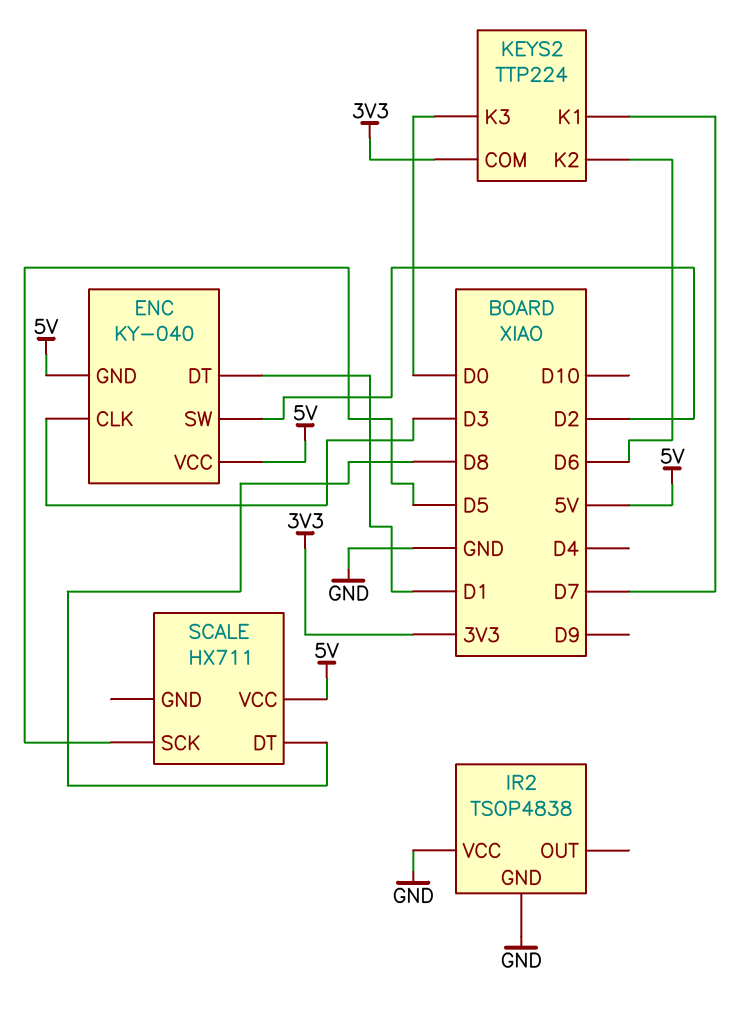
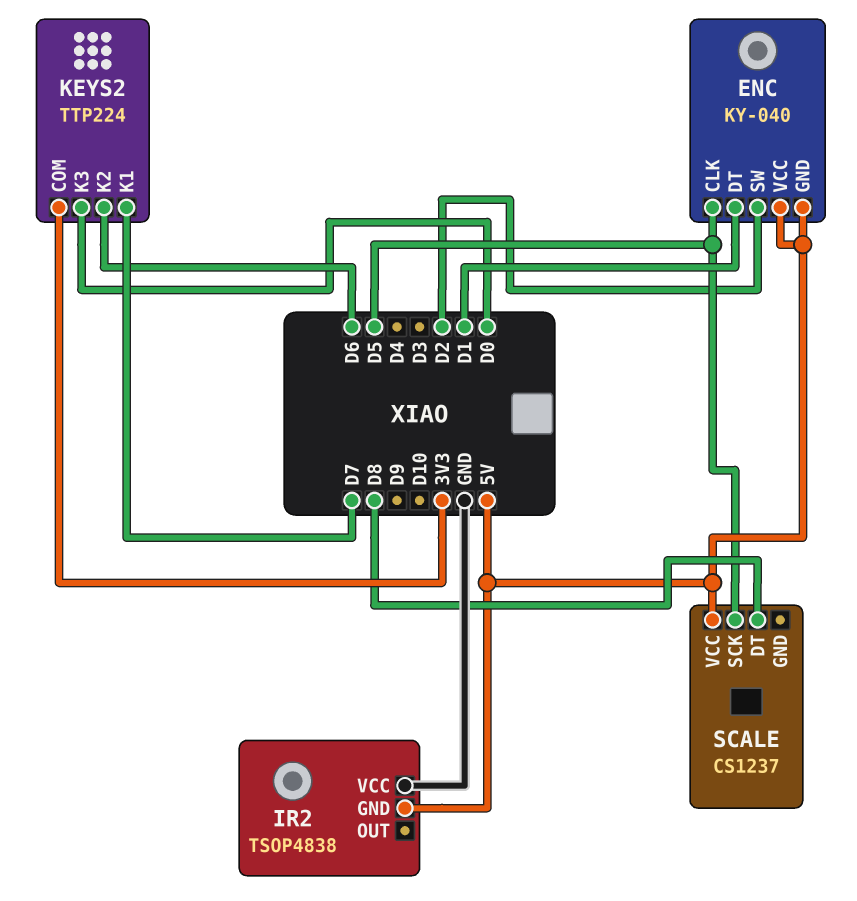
ENC pin CLK: D3 -> D5
IR2 pin GND: GND -> 5V
SCALE: HX711 -> CS1237

